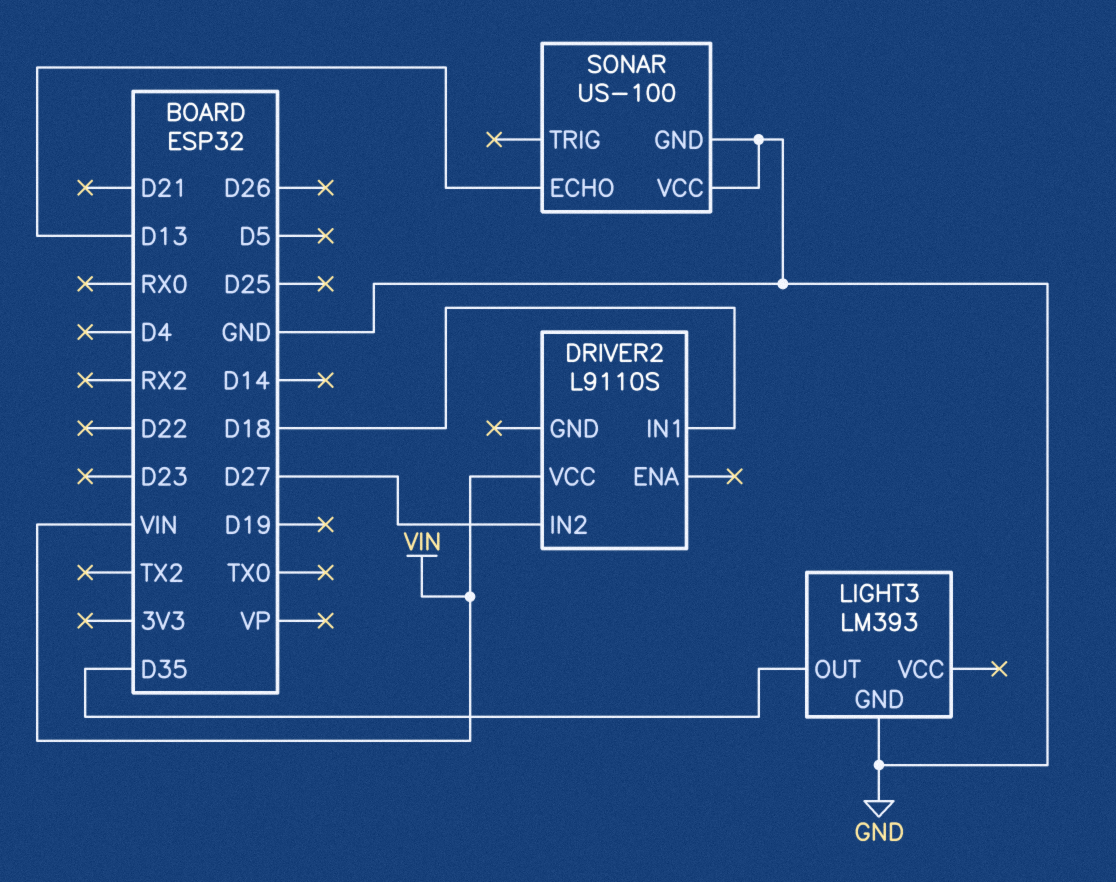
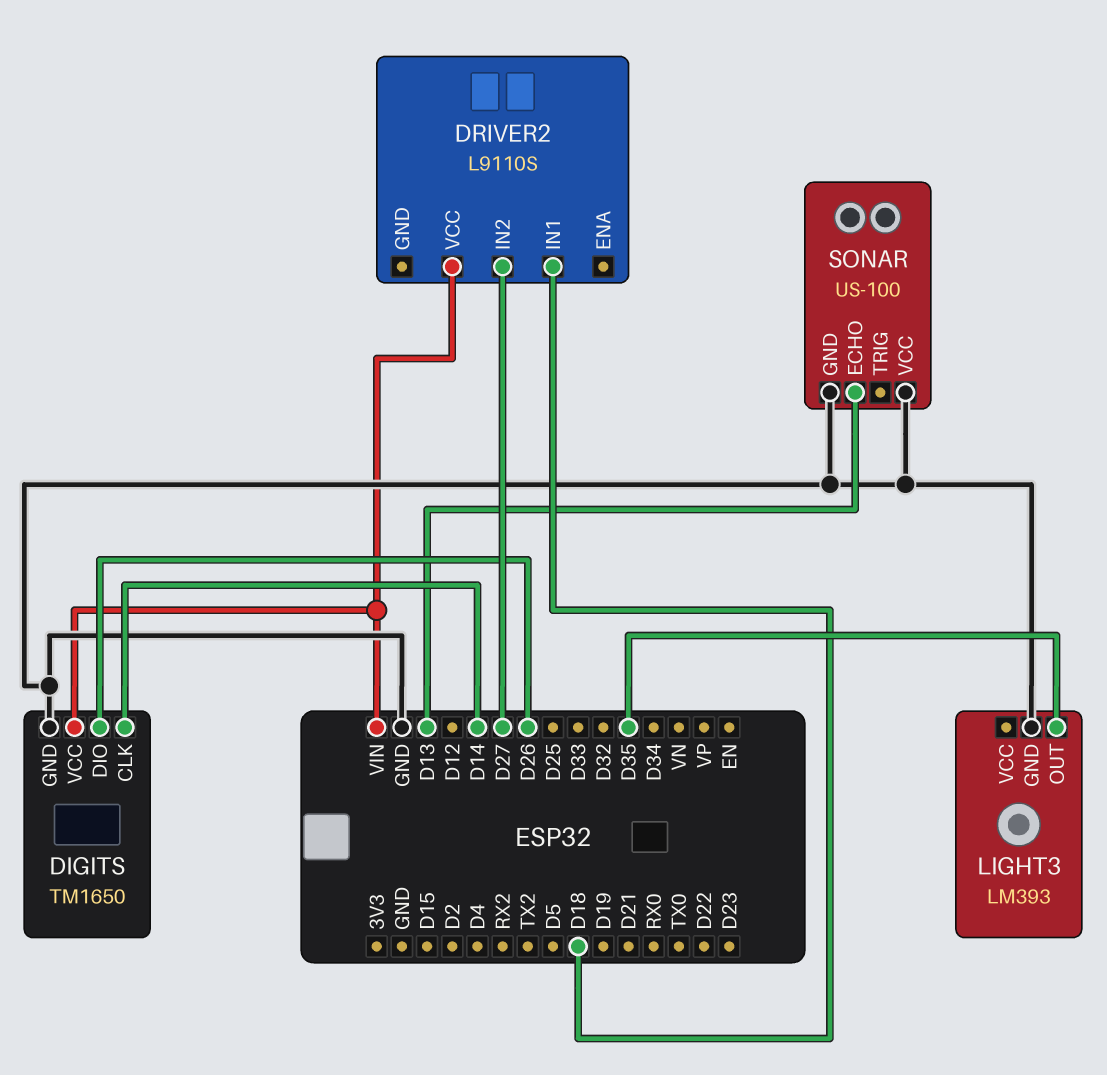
DIGITS: none -> TM1650
DIGITS pin CLK: none -> D14
DIGITS pin DIO: none -> D26
DIGITS pin GND: none -> GND
DIGITS pin VCC: none -> VIN

